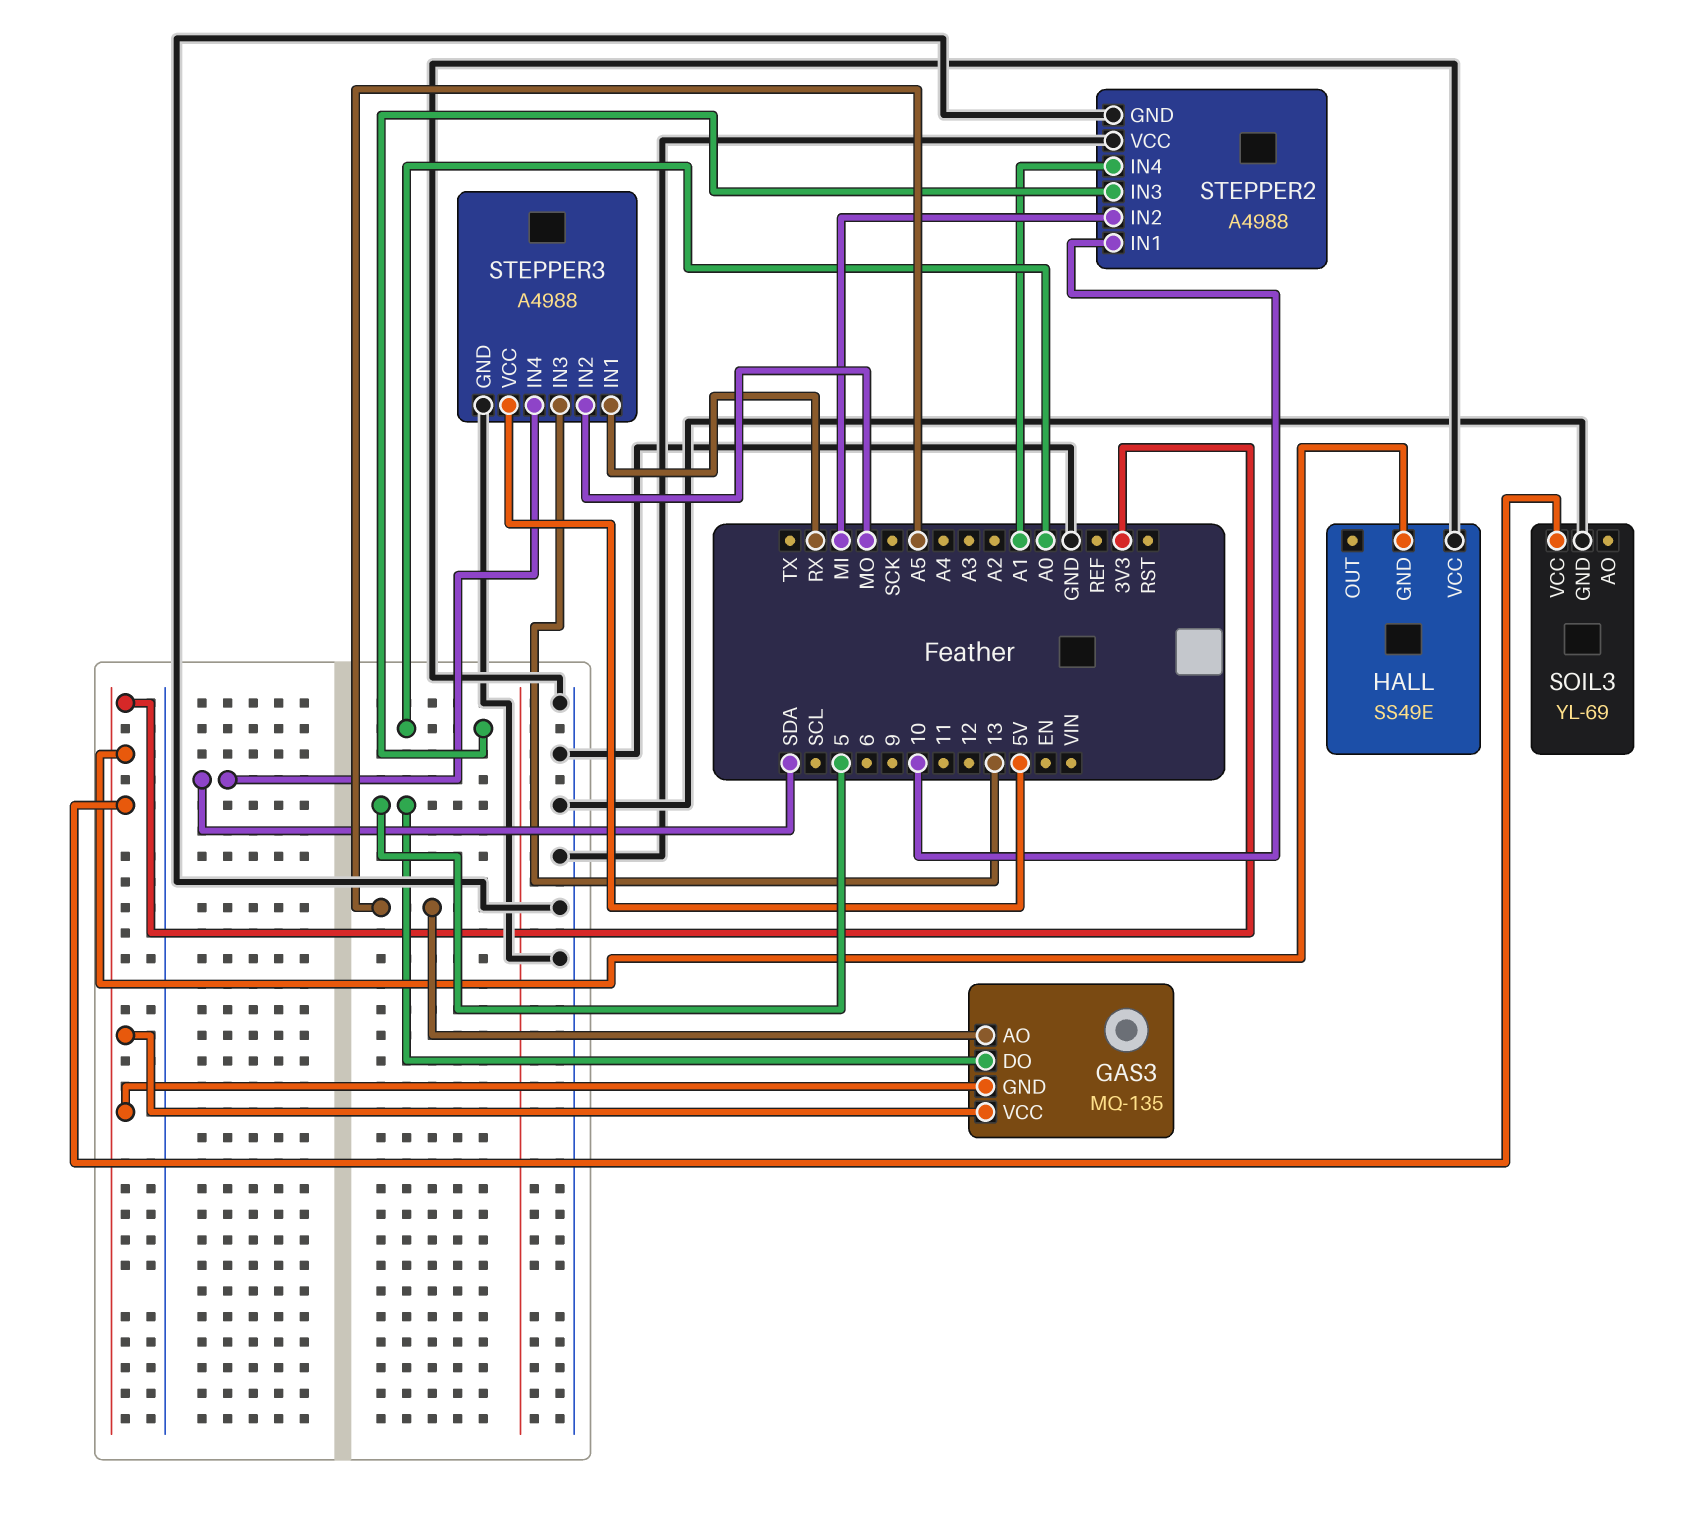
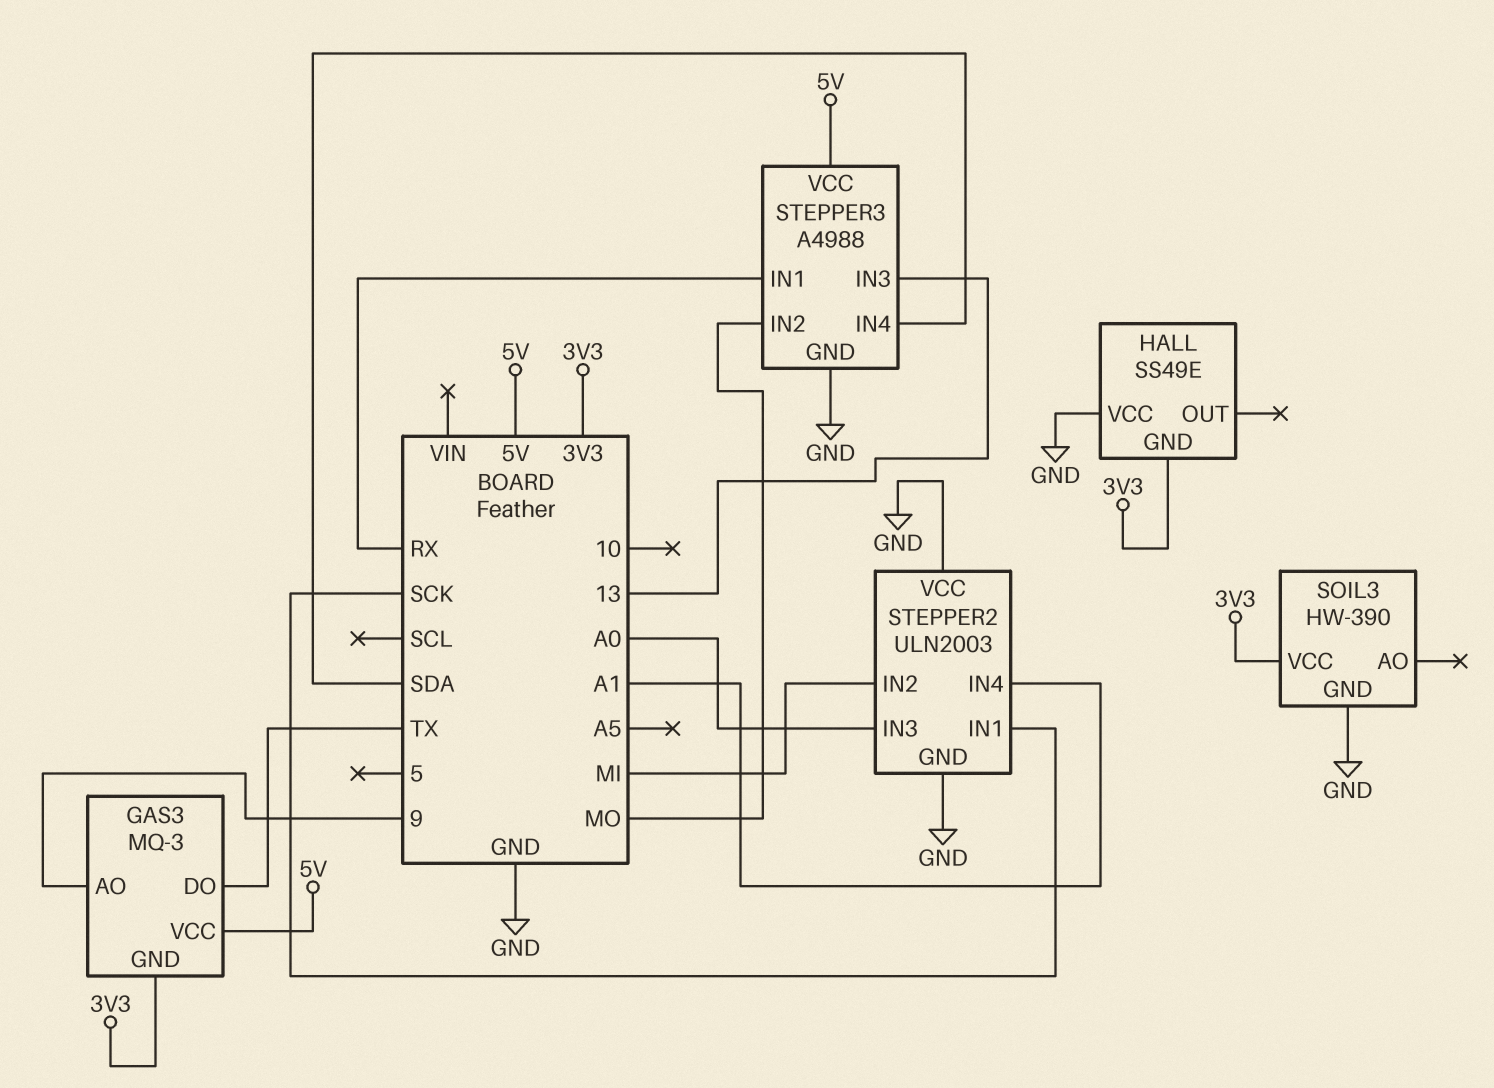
GAS3: MQ-135 -> MQ-3
GAS3 pin AO: A5 -> 9
GAS3 pin DO: 5 -> TX
GAS3 pin VCC: 3V3 -> 5V
SOIL3: YL-69 -> HW-390
STEPPER2: A4988 -> ULN2003
STEPPER2 pin IN1: 10 -> SCK

